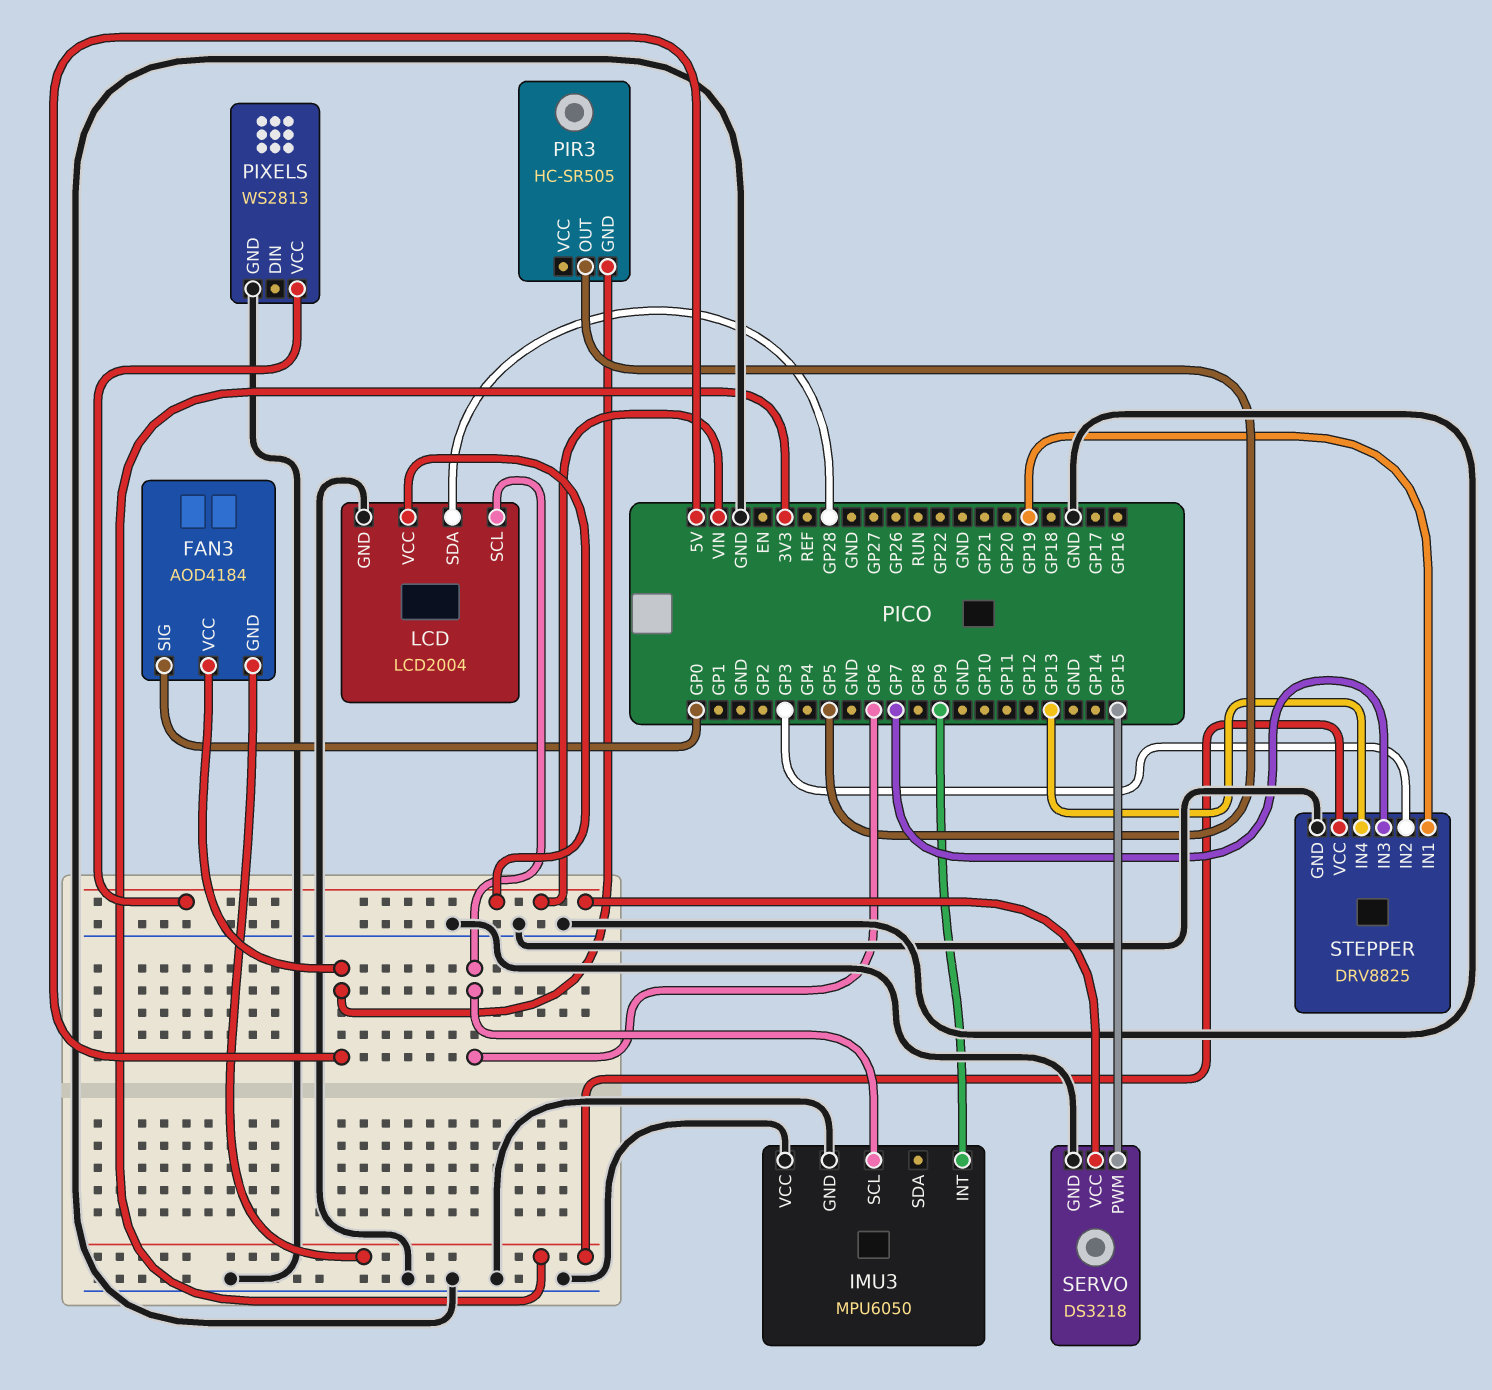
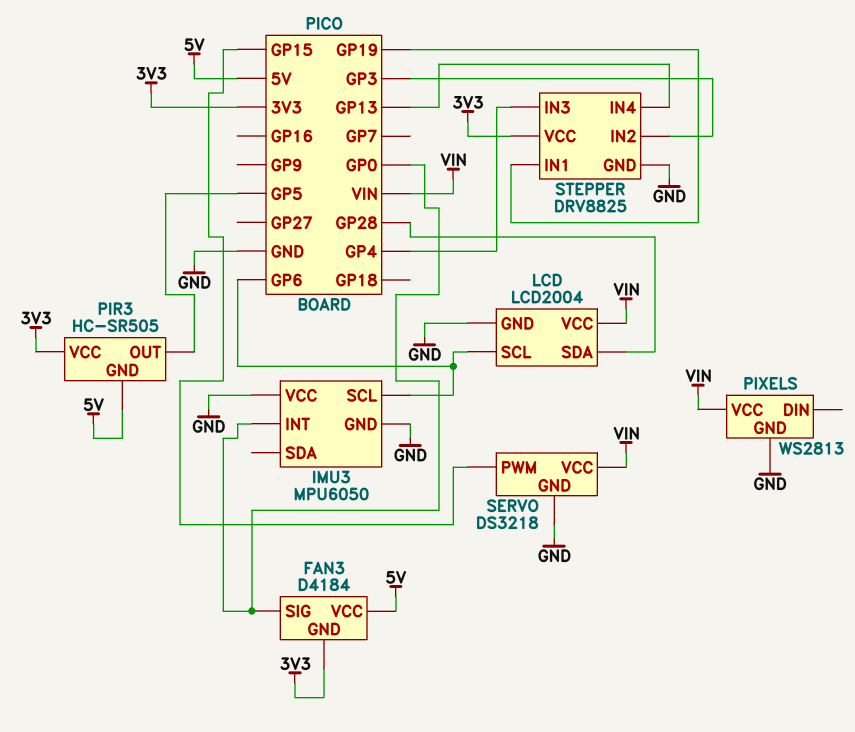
FAN3: AOD4184 -> D4184
IMU3 pin INT: GP9 -> GP0
PIR3 pin VCC: none -> 3V3
STEPPER pin IN3: GP7 -> GP4

